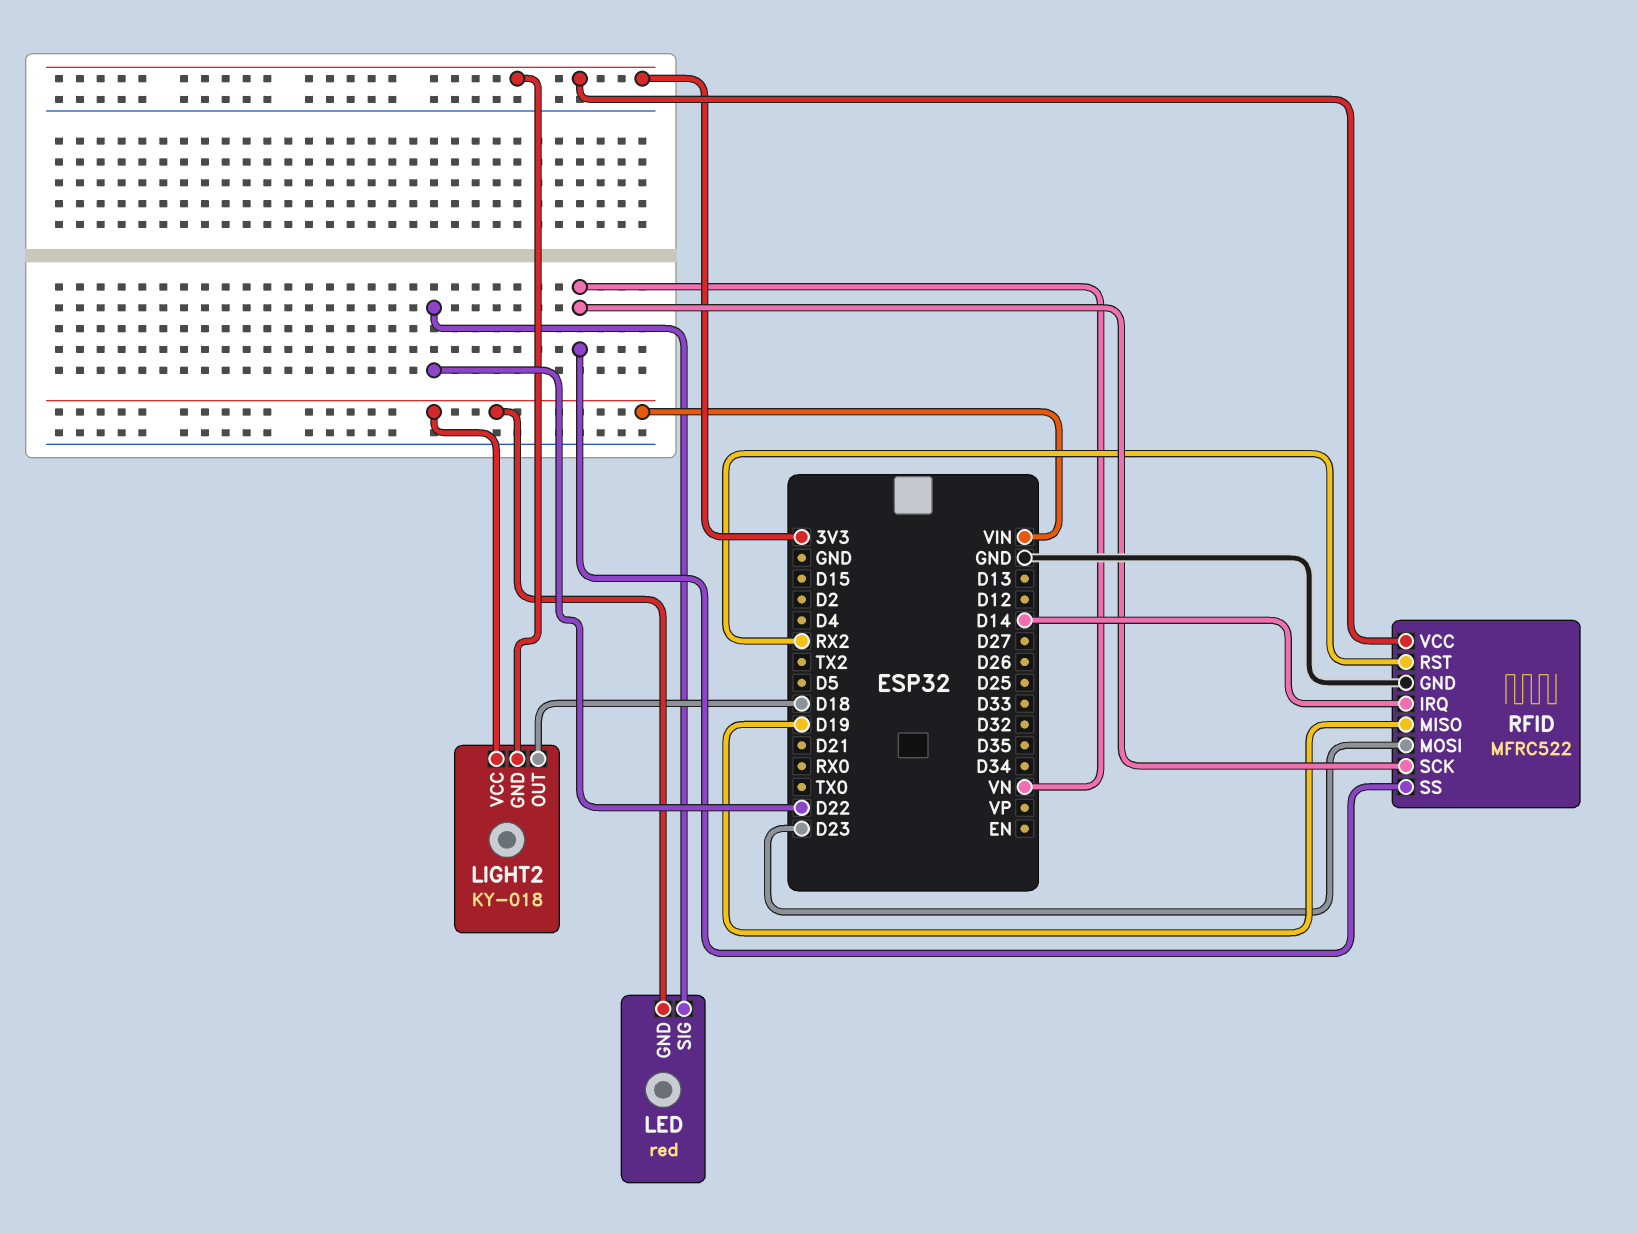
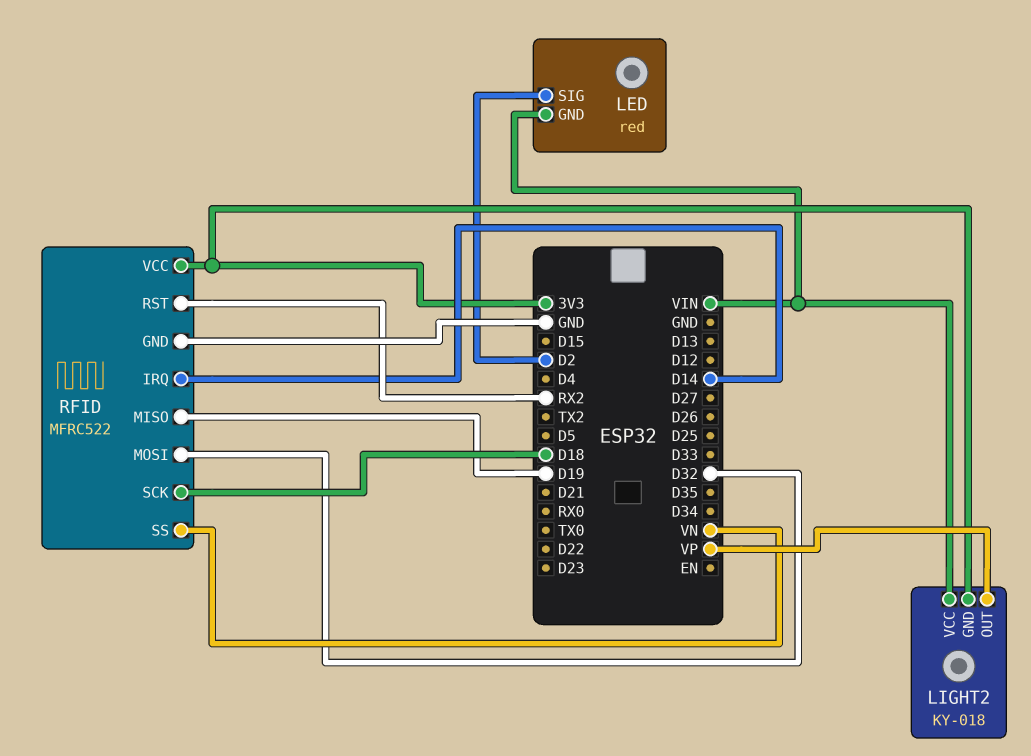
LED pin SIG: D22 -> D2
LIGHT2 pin OUT: D18 -> VP
RFID pin MOSI: D23 -> D32
RFID pin SCK: VN -> D18

